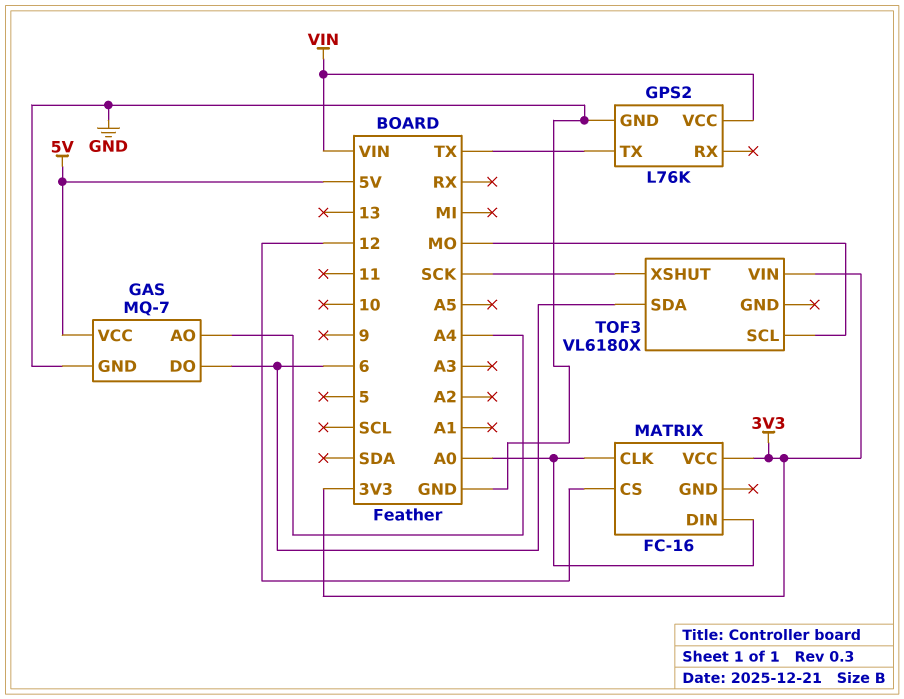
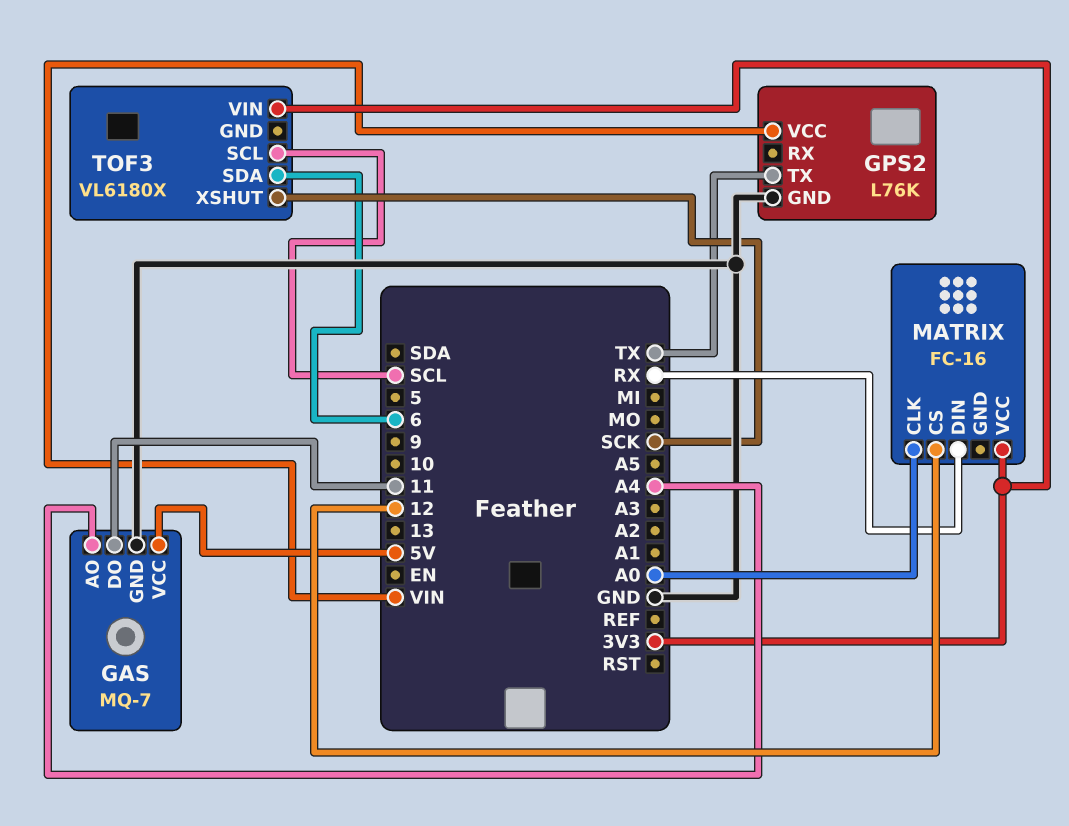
GAS pin DO: 6 -> 11
MATRIX pin DIN: A0 -> RX
TOF3 pin SCL: MO -> SCL

